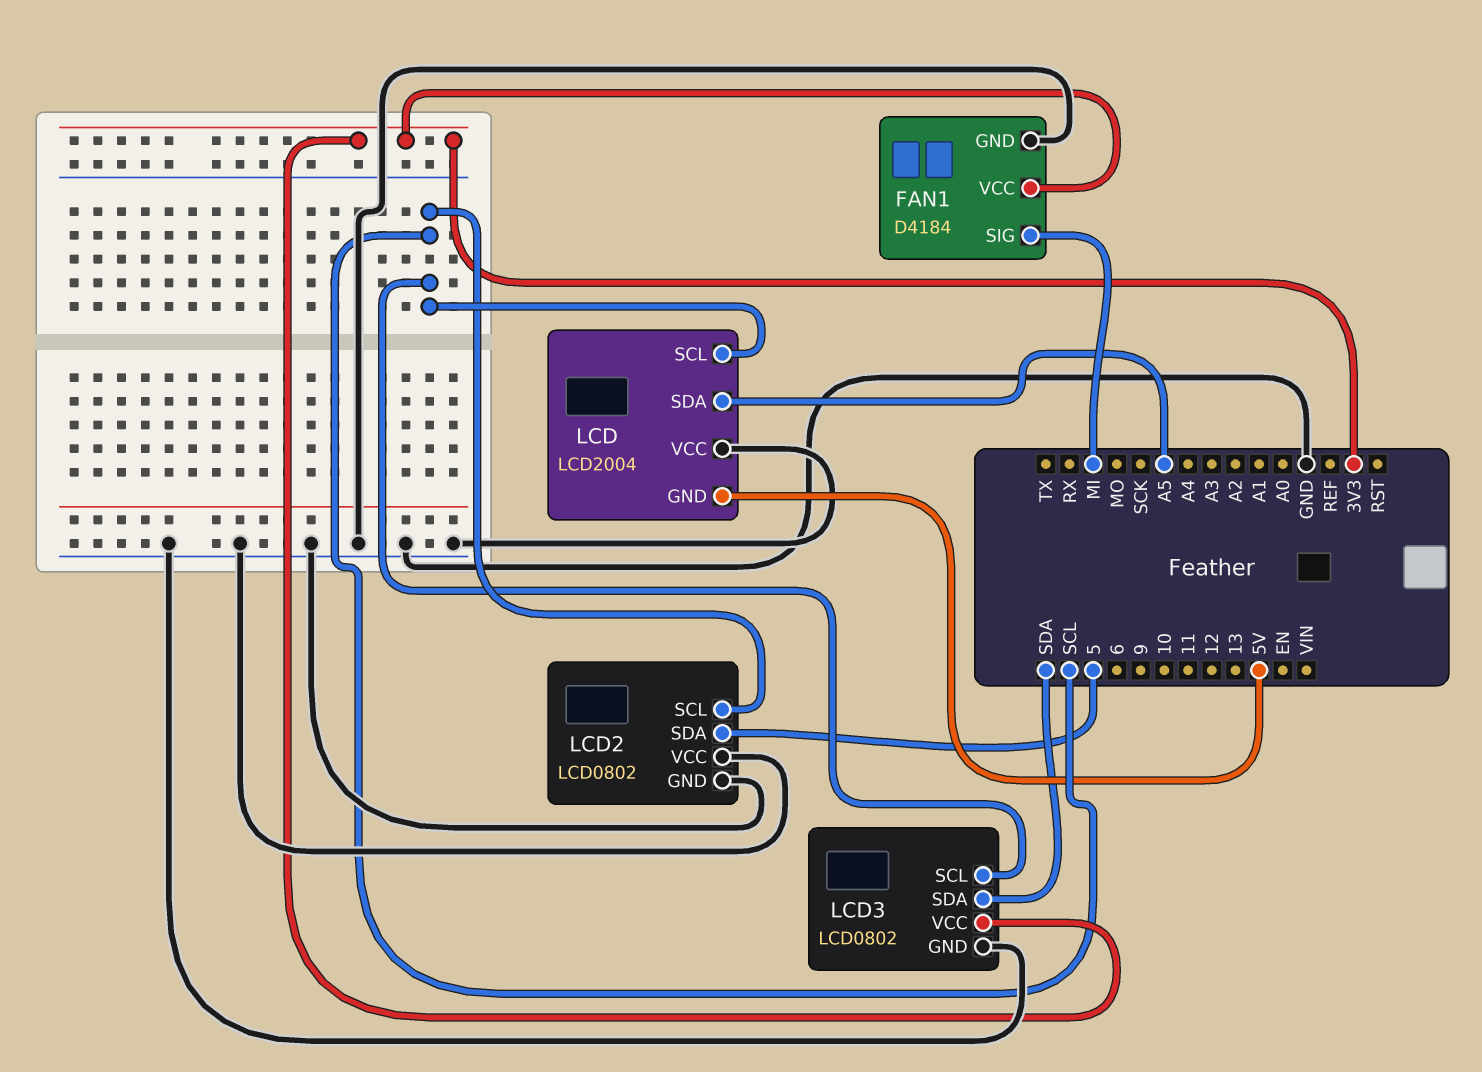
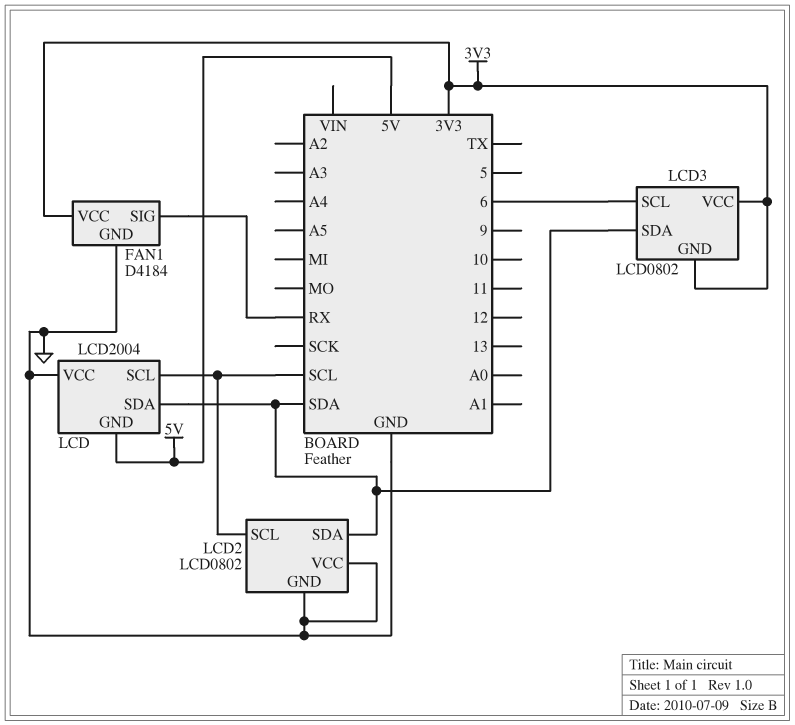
FAN1 pin SIG: MI -> RX
LCD pin SDA: A5 -> SDA
LCD2 pin SDA: 5 -> SDA
LCD3 pin GND: GND -> 3V3
LCD3 pin SCL: SCL -> 6

